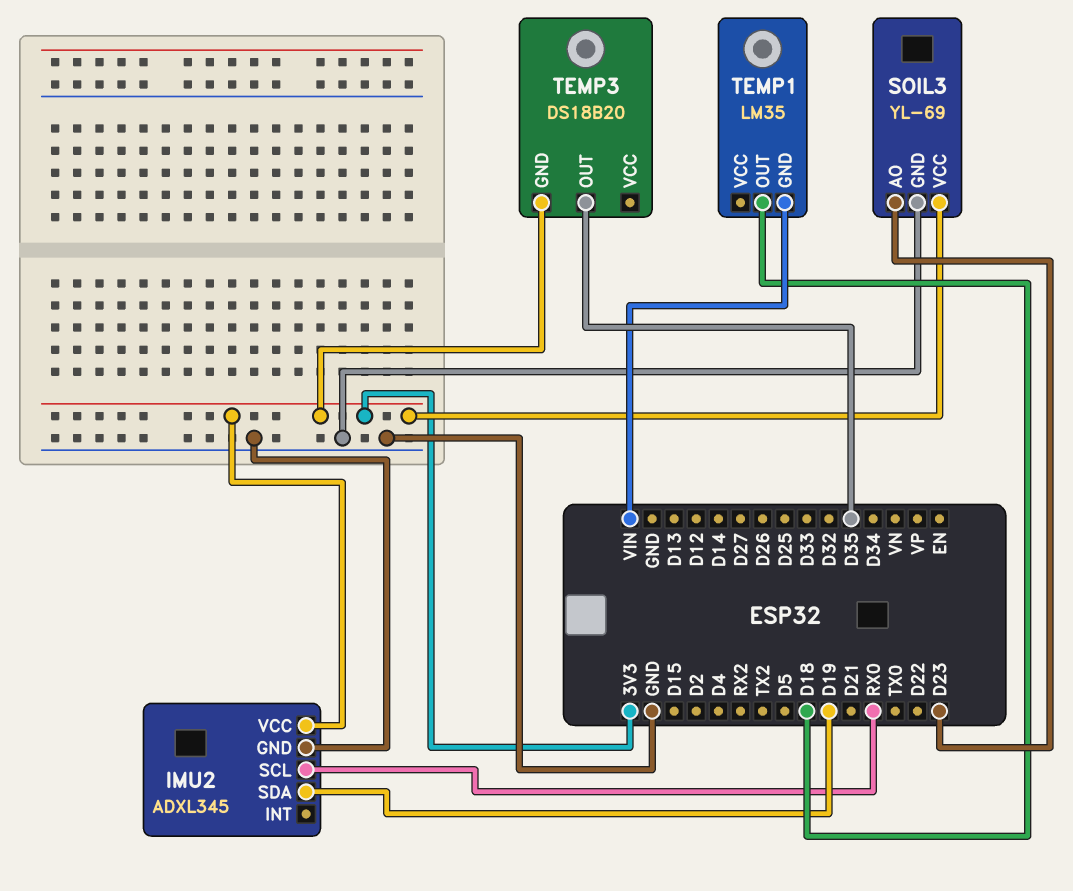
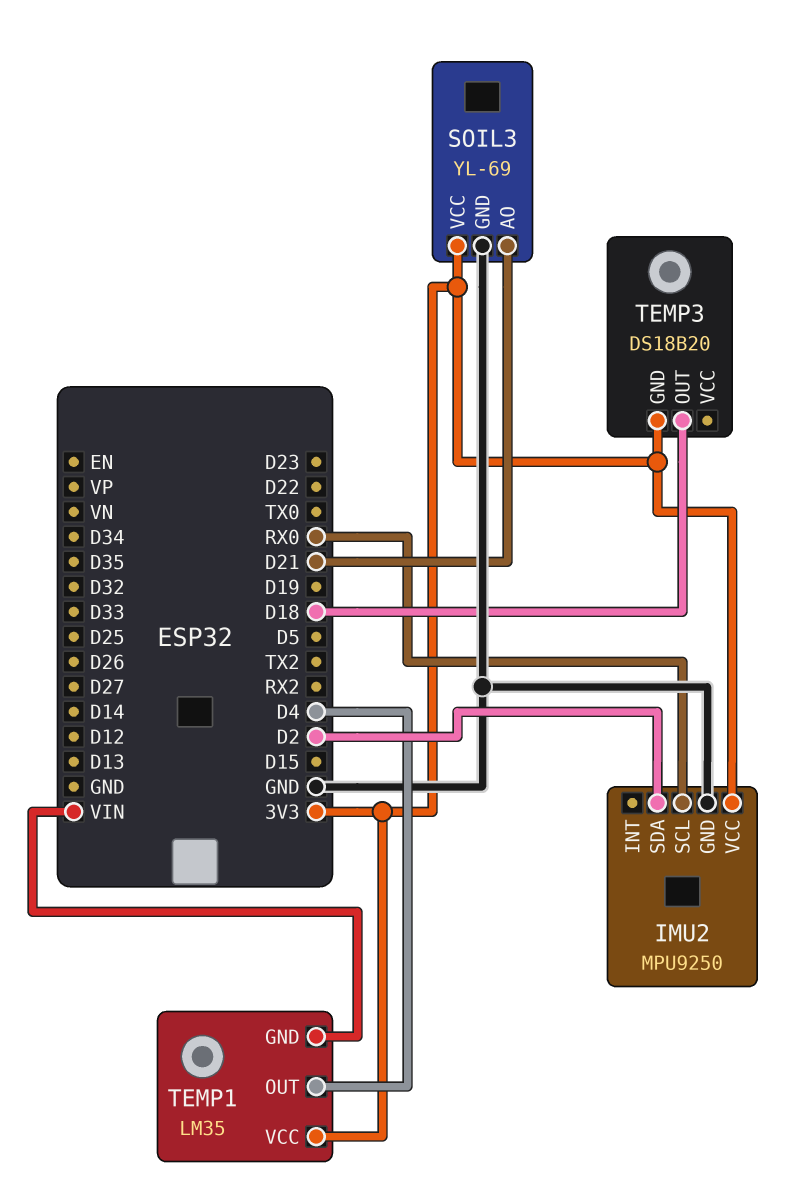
IMU2: ADXL345 -> MPU9250
IMU2 pin SDA: D19 -> D2
SOIL3 pin AO: D23 -> D21
TEMP1 pin OUT: D18 -> D4
TEMP1 pin VCC: none -> 3V3
TEMP3 pin OUT: D35 -> D18

